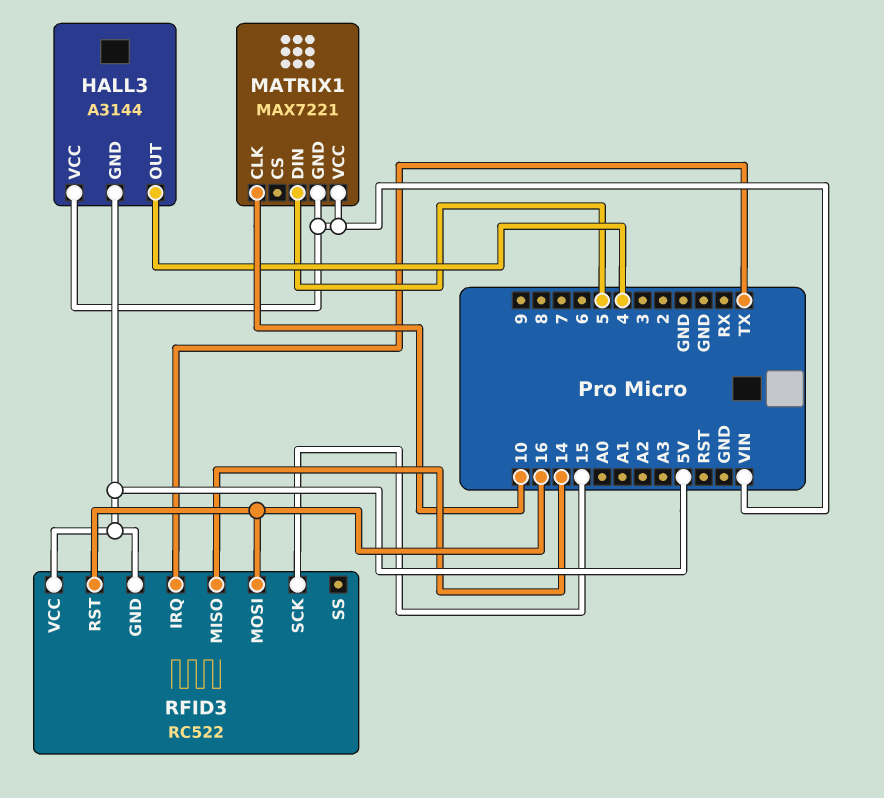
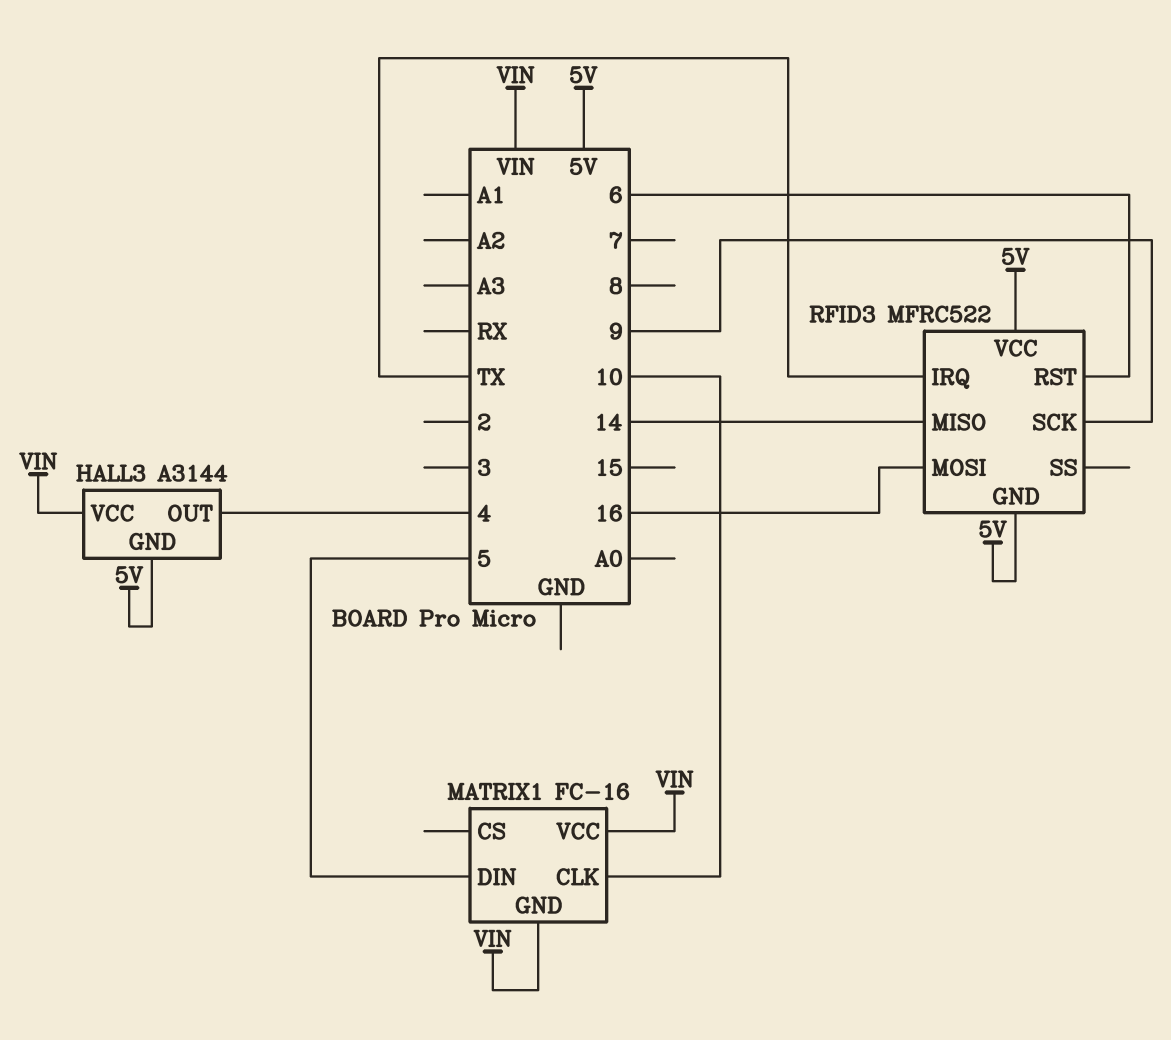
MATRIX1: MAX7221 -> FC-16
RFID3: RC522 -> MFRC522
RFID3 pin RST: 16 -> 6
RFID3 pin SCK: 15 -> 9

